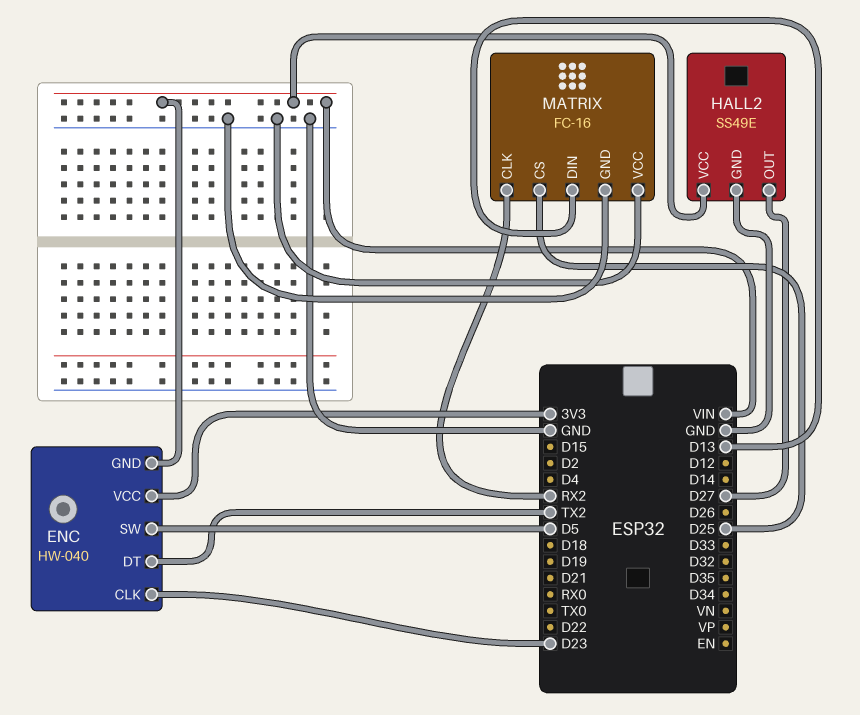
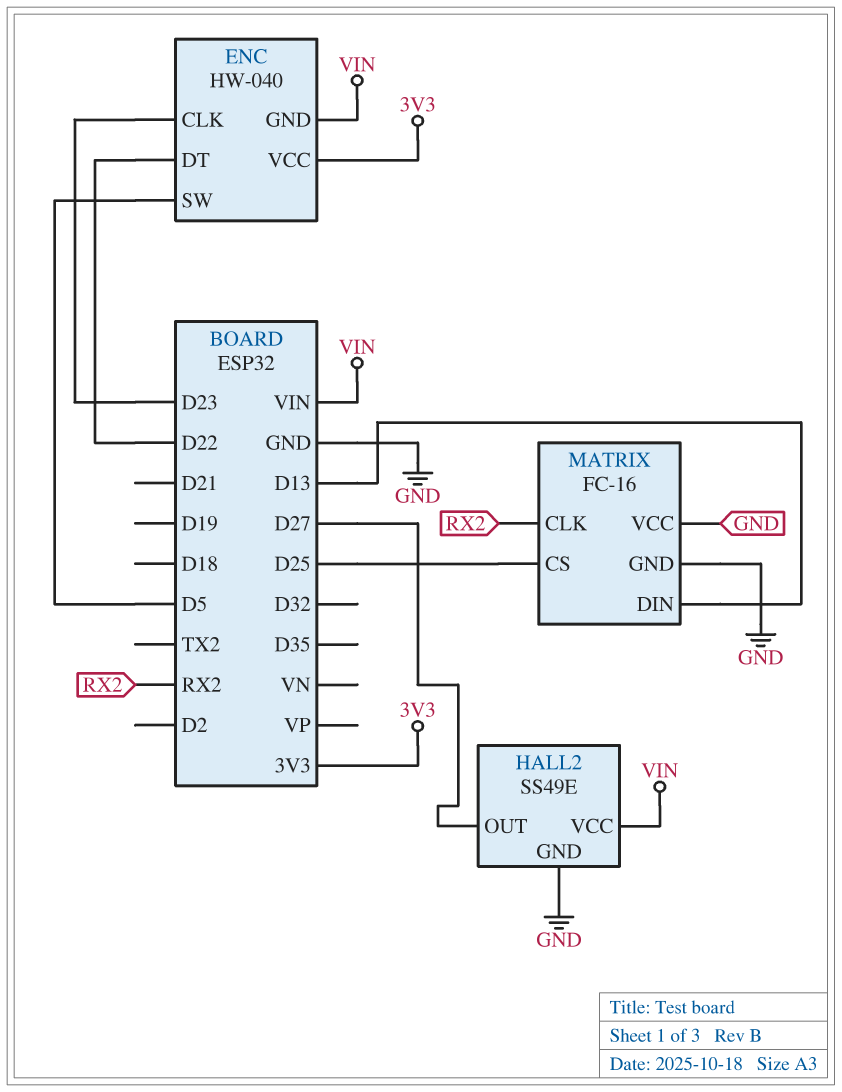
ENC pin DT: TX2 -> D22

